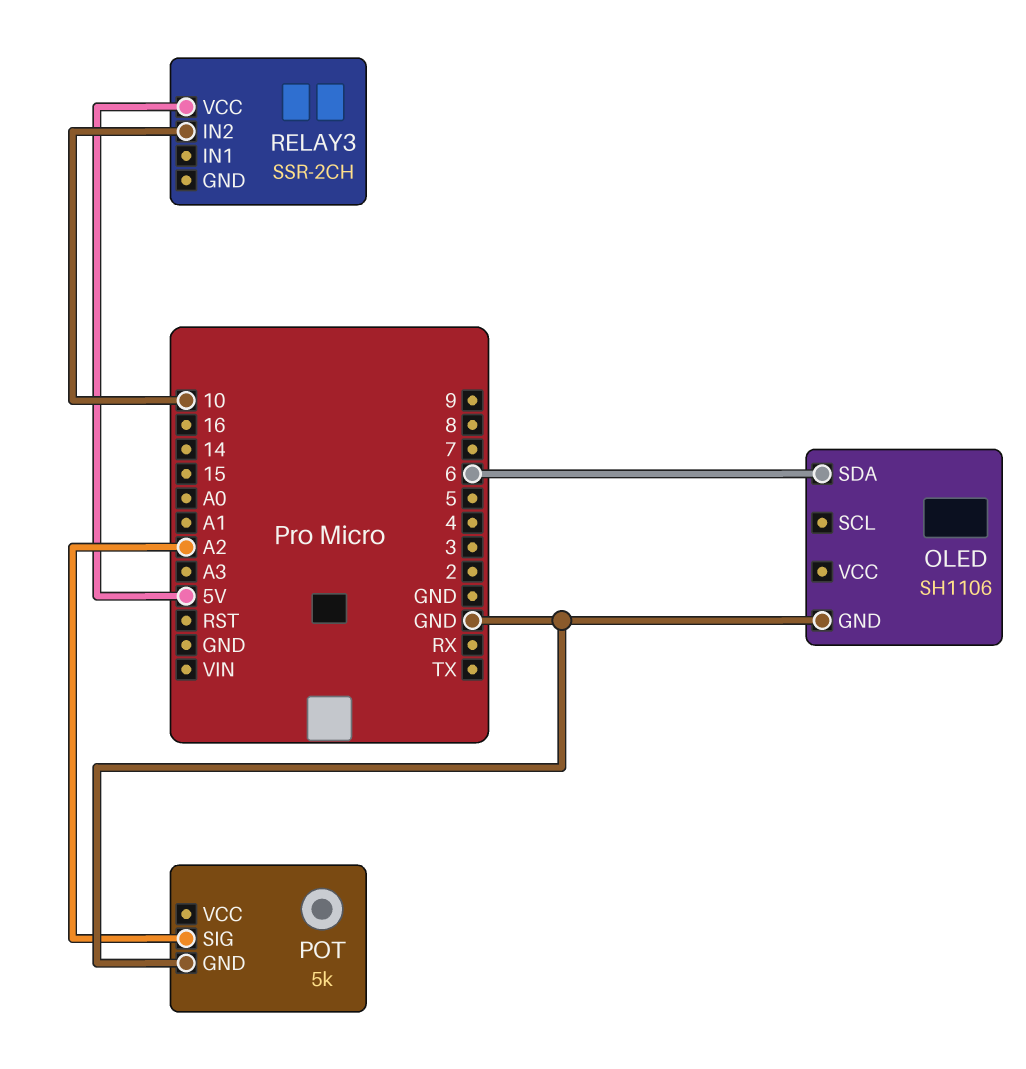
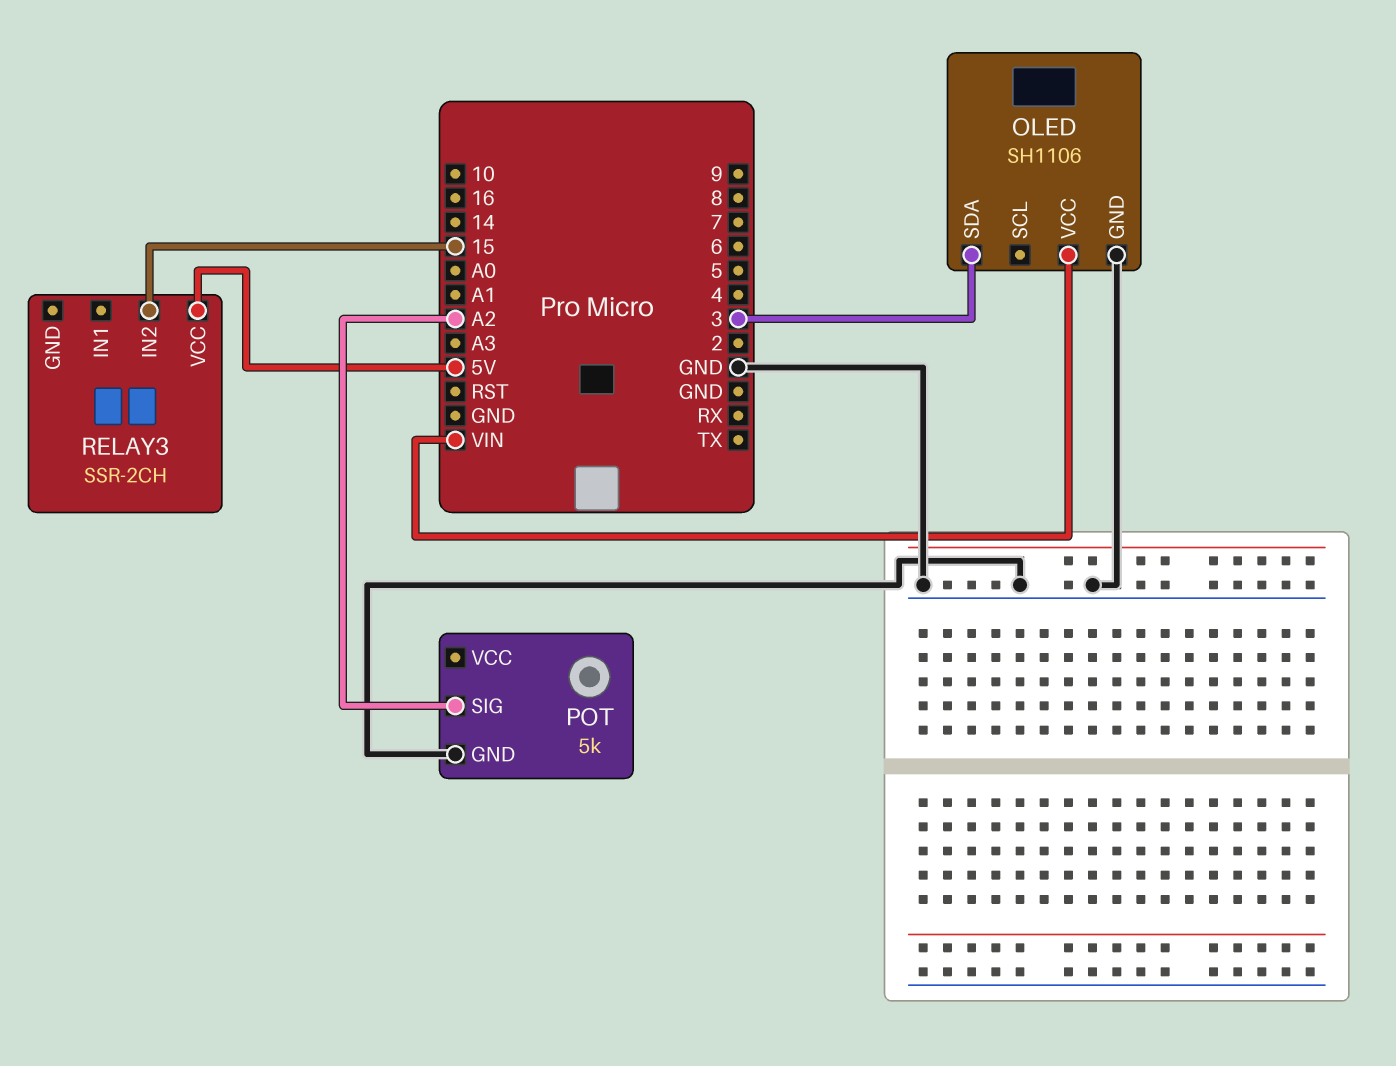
OLED pin SDA: 6 -> 3
OLED pin VCC: none -> VIN
RELAY3 pin IN2: 10 -> 15

